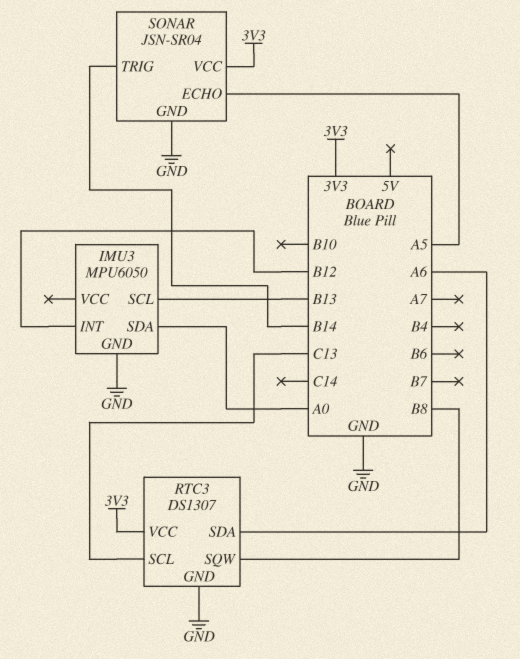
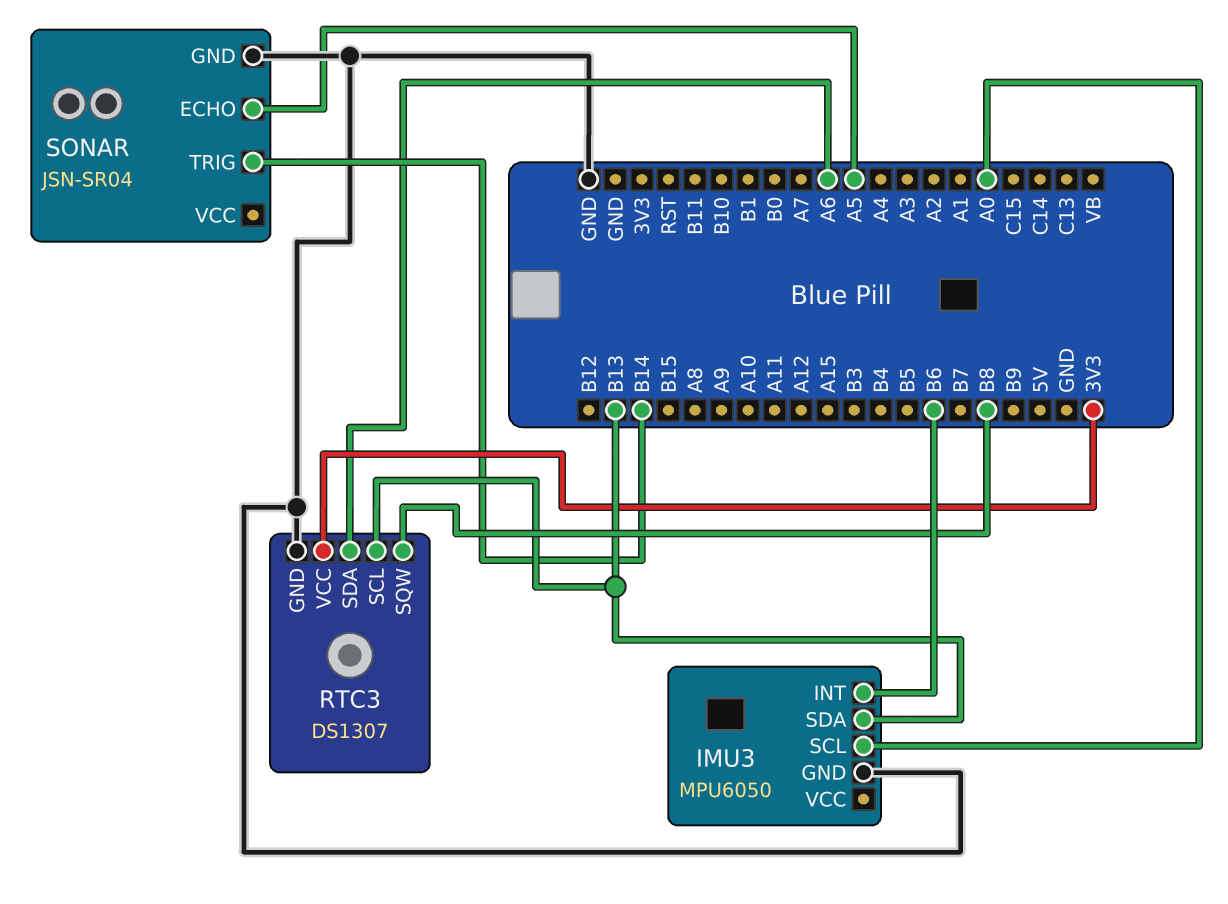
IMU3 pin INT: B12 -> B6
IMU3 pin SCL: B13 -> A0
IMU3 pin SDA: A0 -> B13
RTC3 pin SCL: C13 -> B13
SONAR pin VCC: 3V3 -> none

